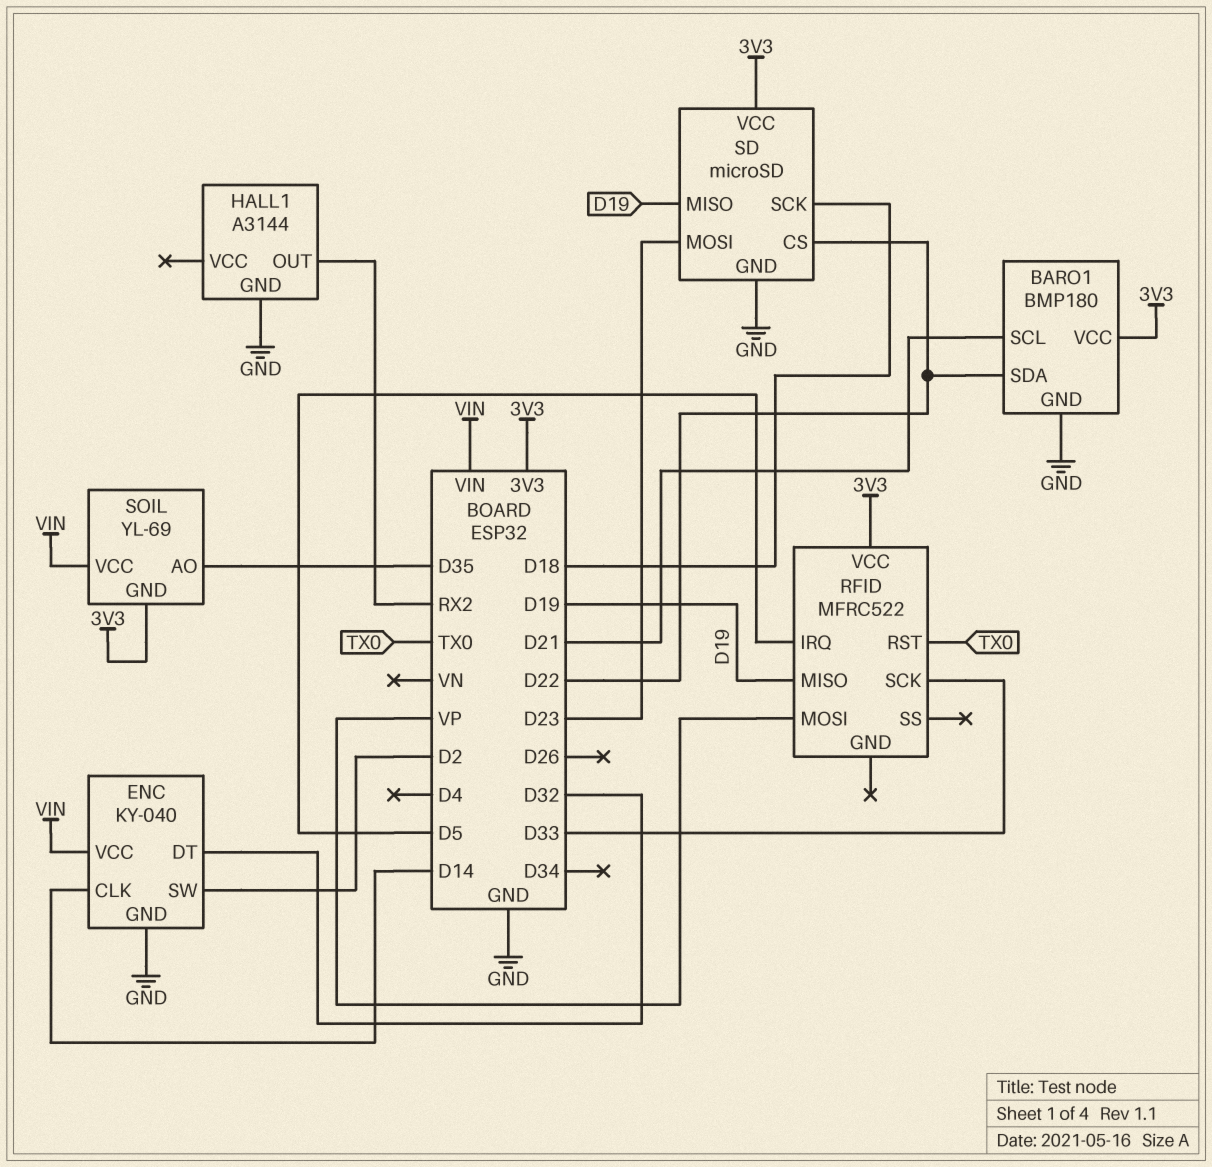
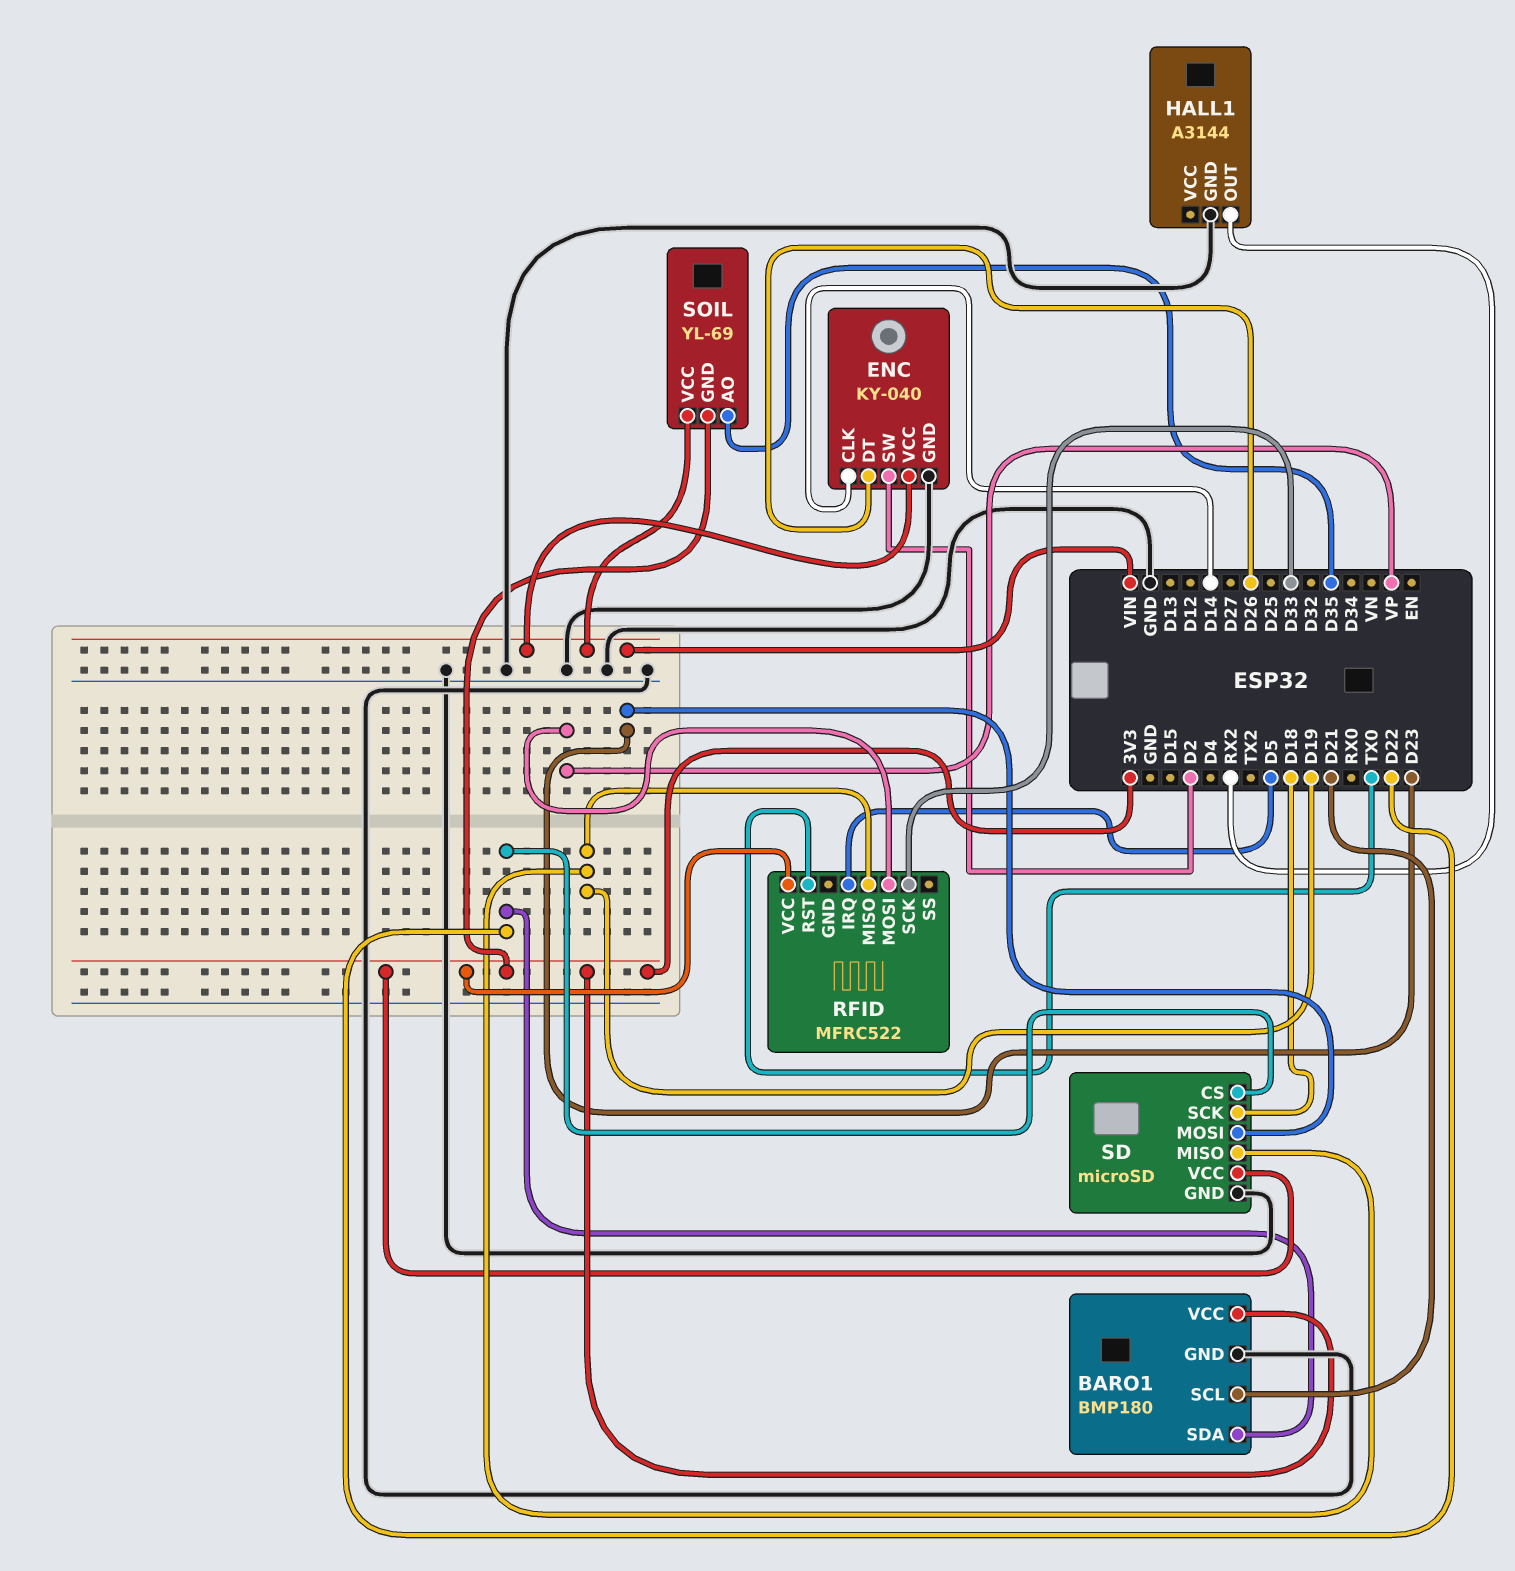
ENC pin DT: D32 -> D26

